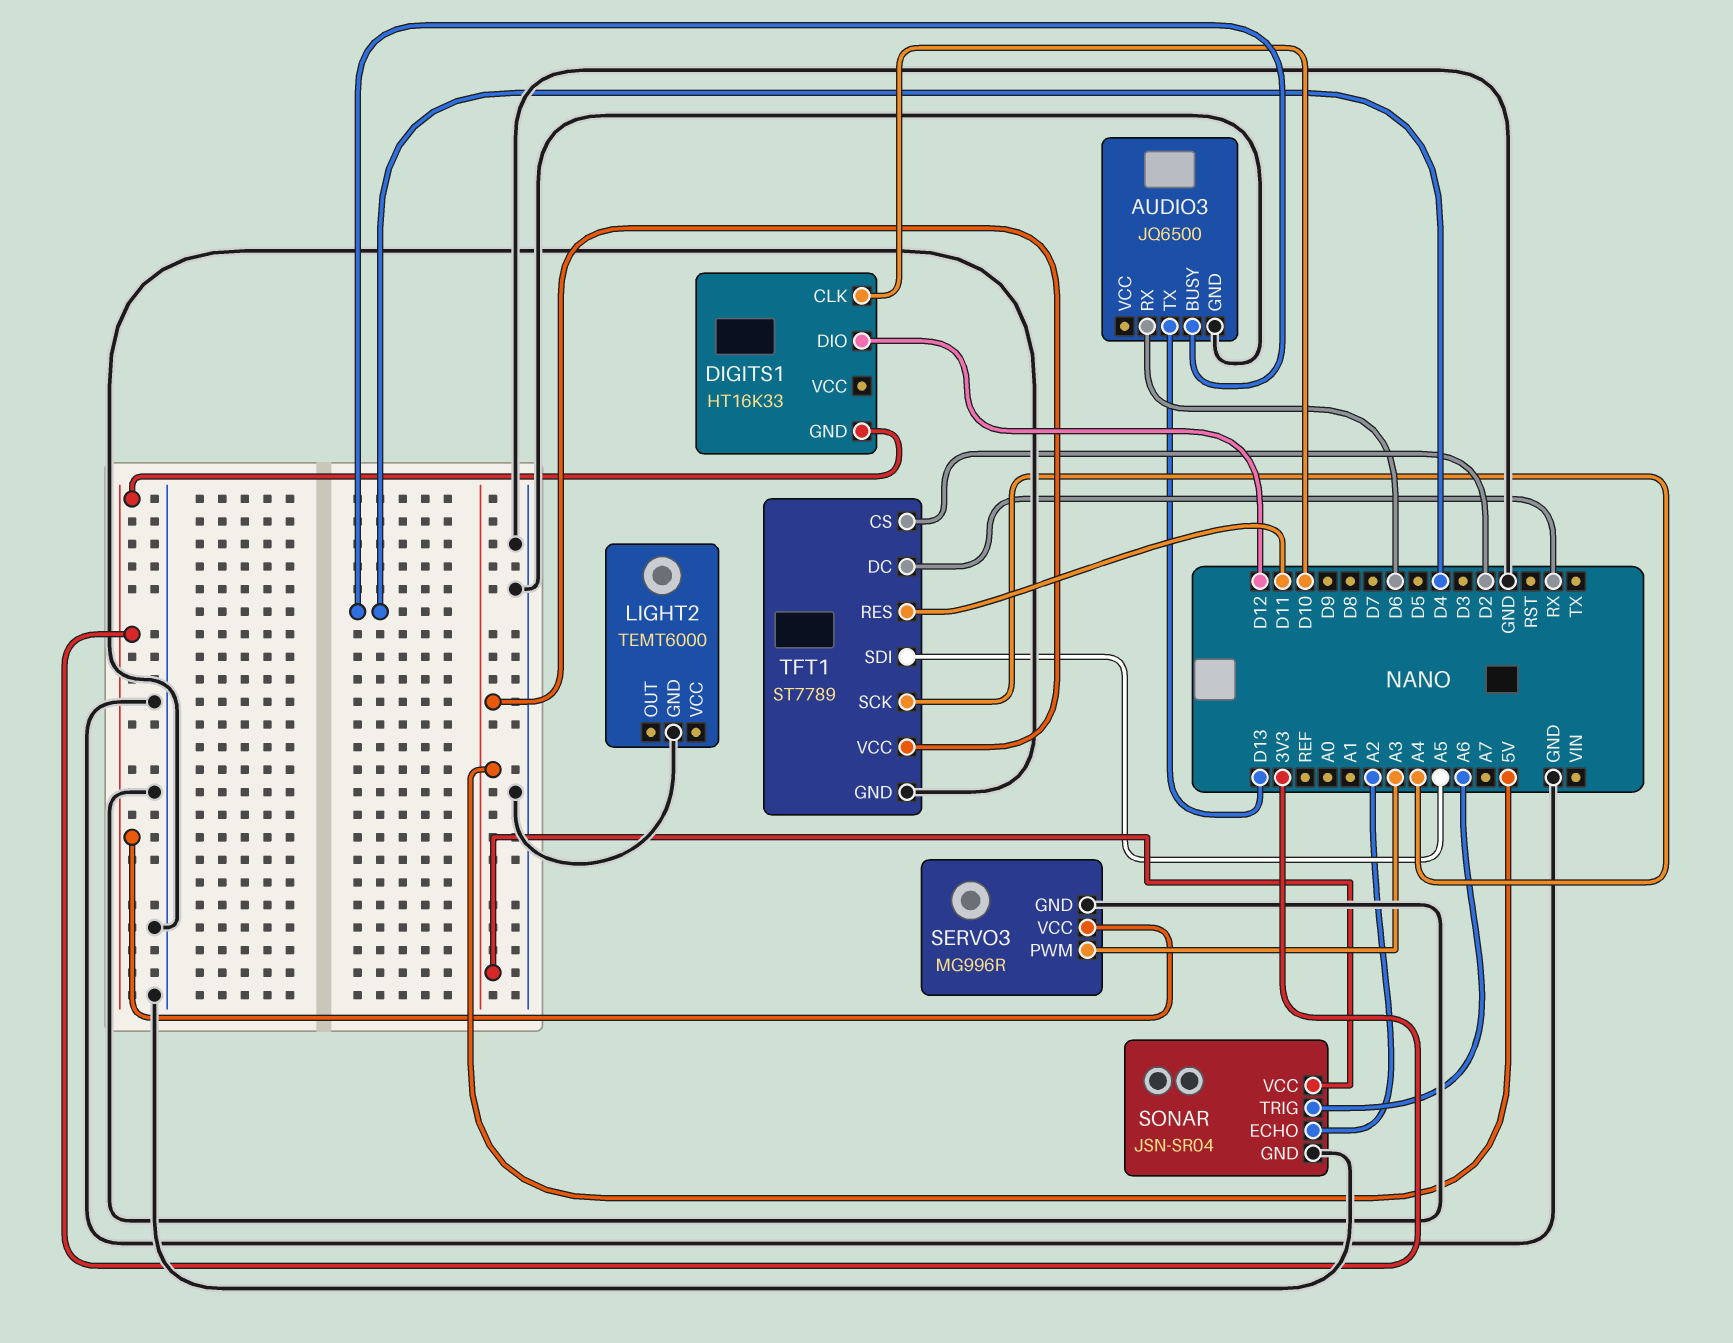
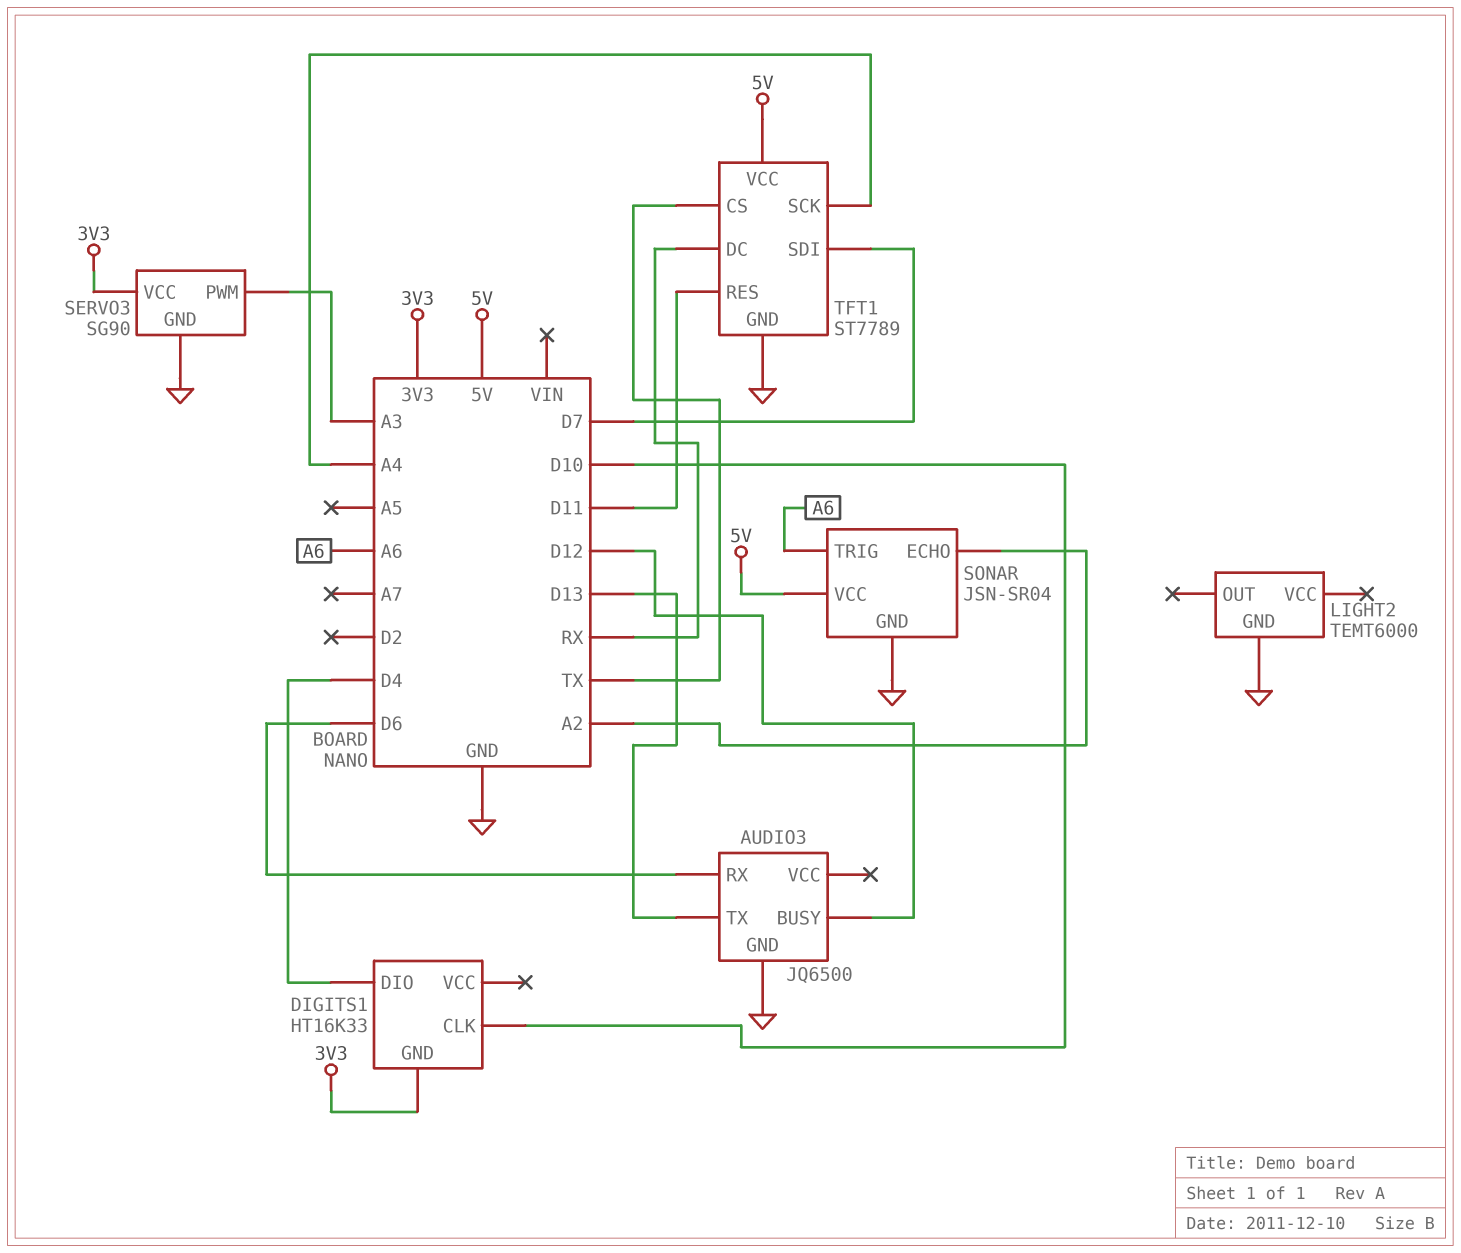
AUDIO3 pin BUSY: D4 -> D12
DIGITS1 pin DIO: D12 -> D4
SERVO3: MG996R -> SG90
TFT1 pin CS: D2 -> TX
TFT1 pin SDI: A5 -> D7

